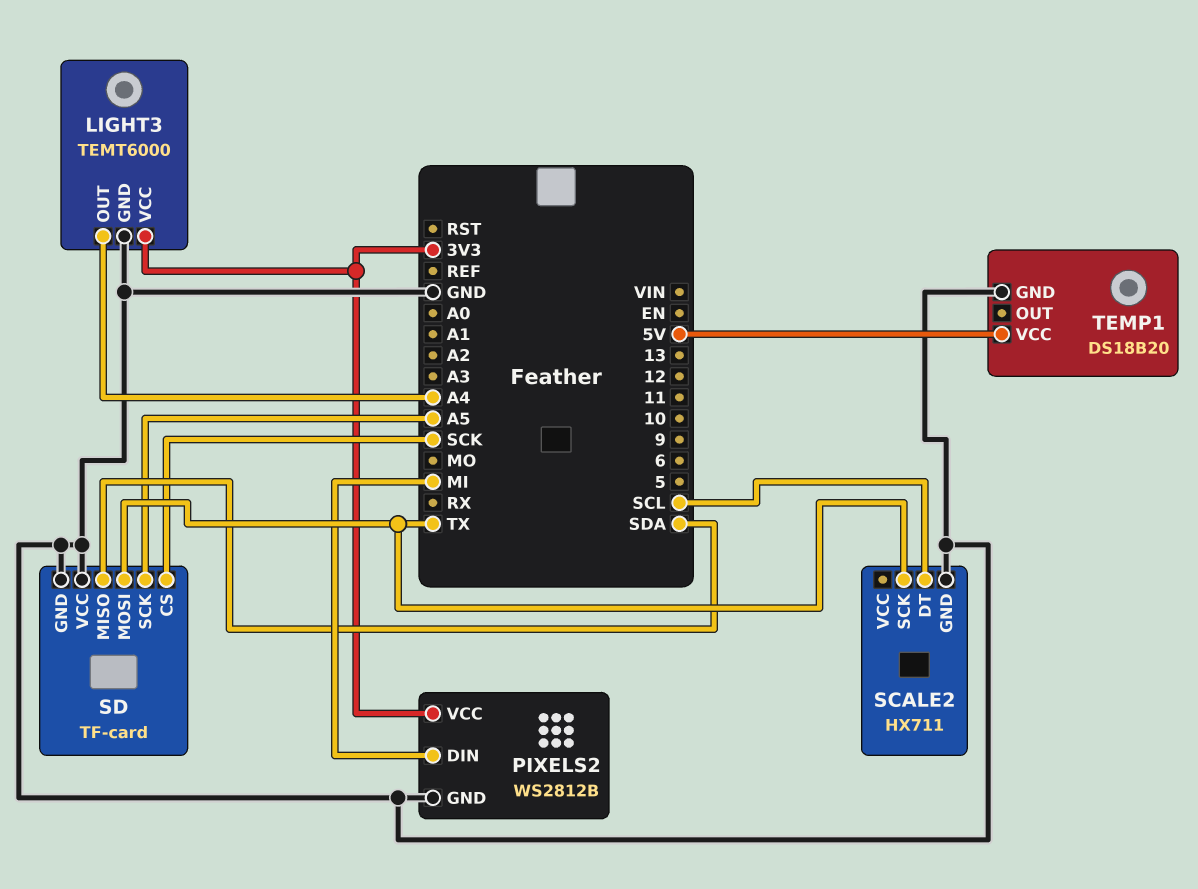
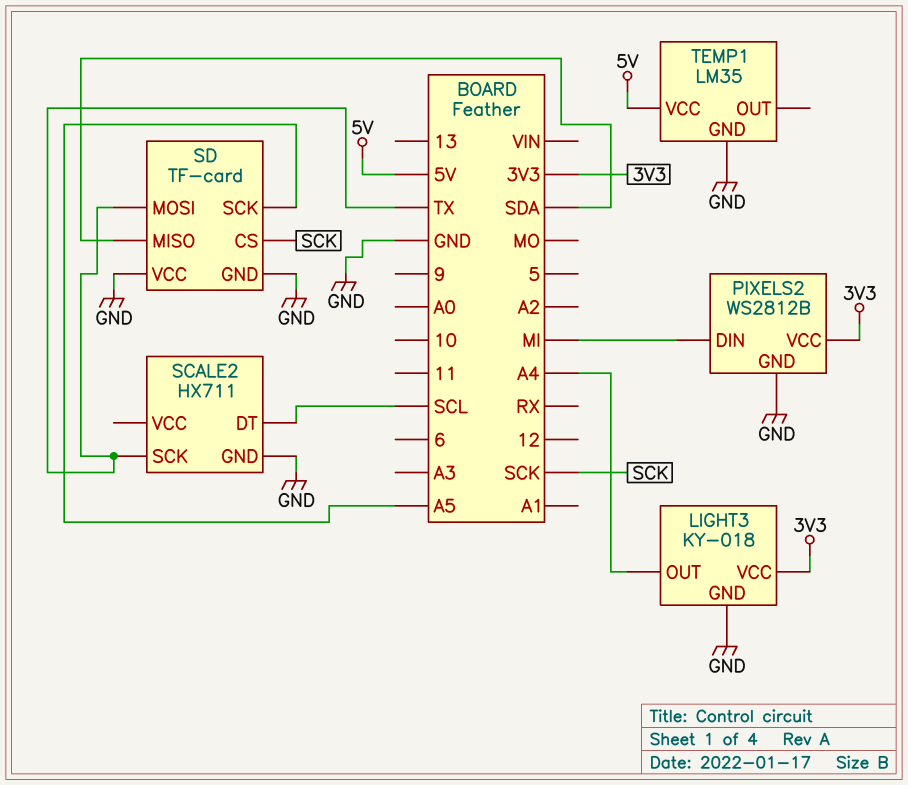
LIGHT3: TEMT6000 -> KY-018
TEMP1: DS18B20 -> LM35

